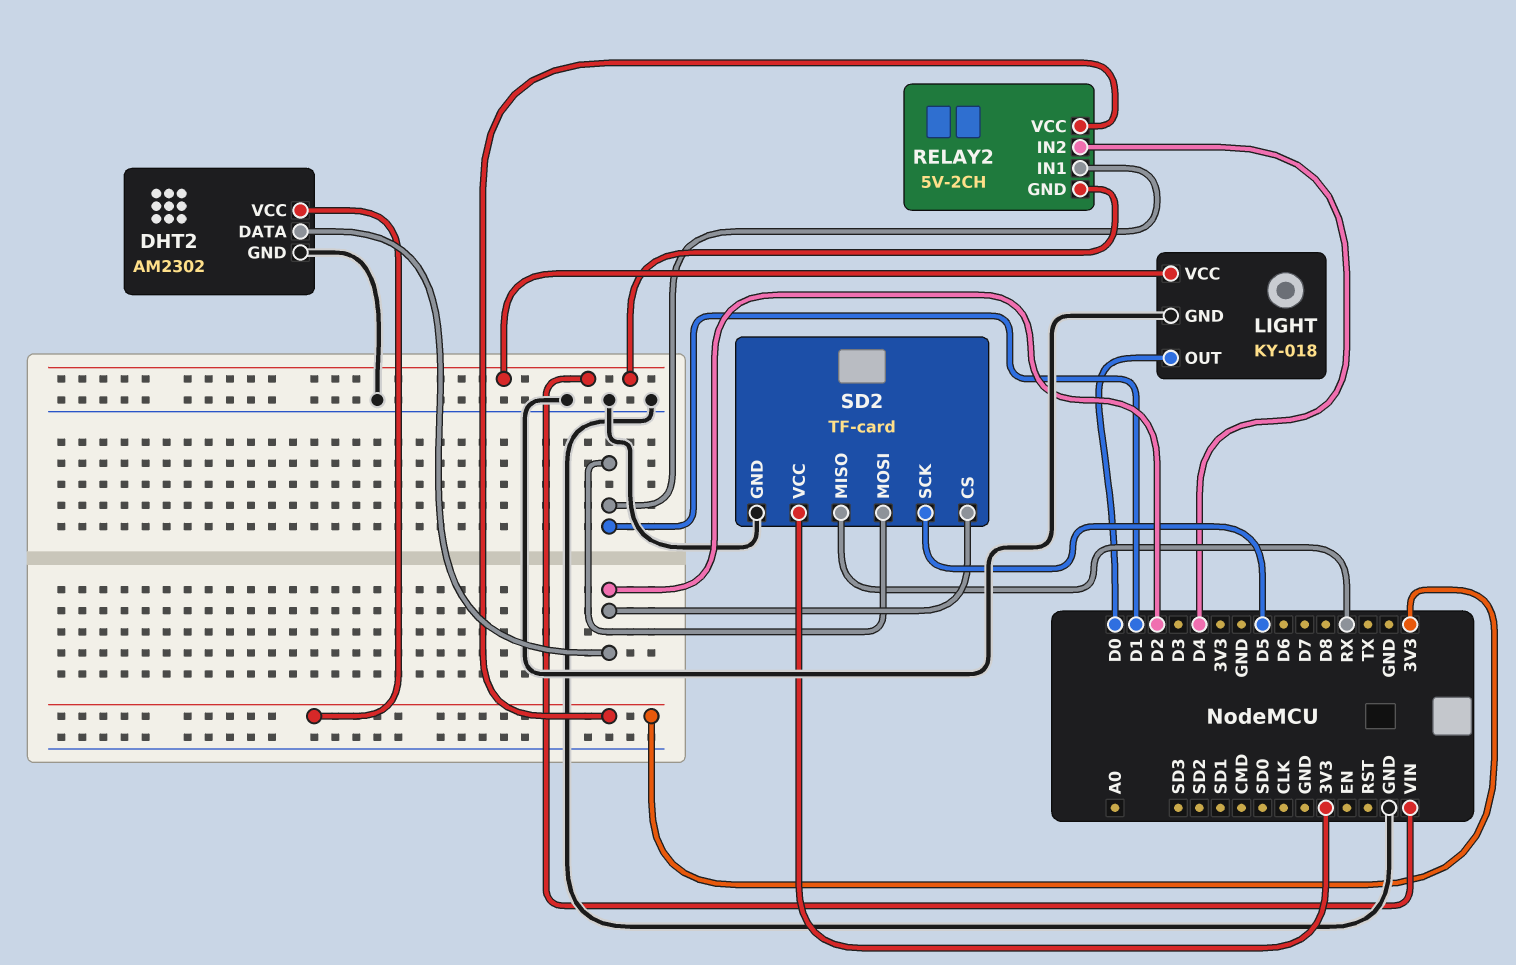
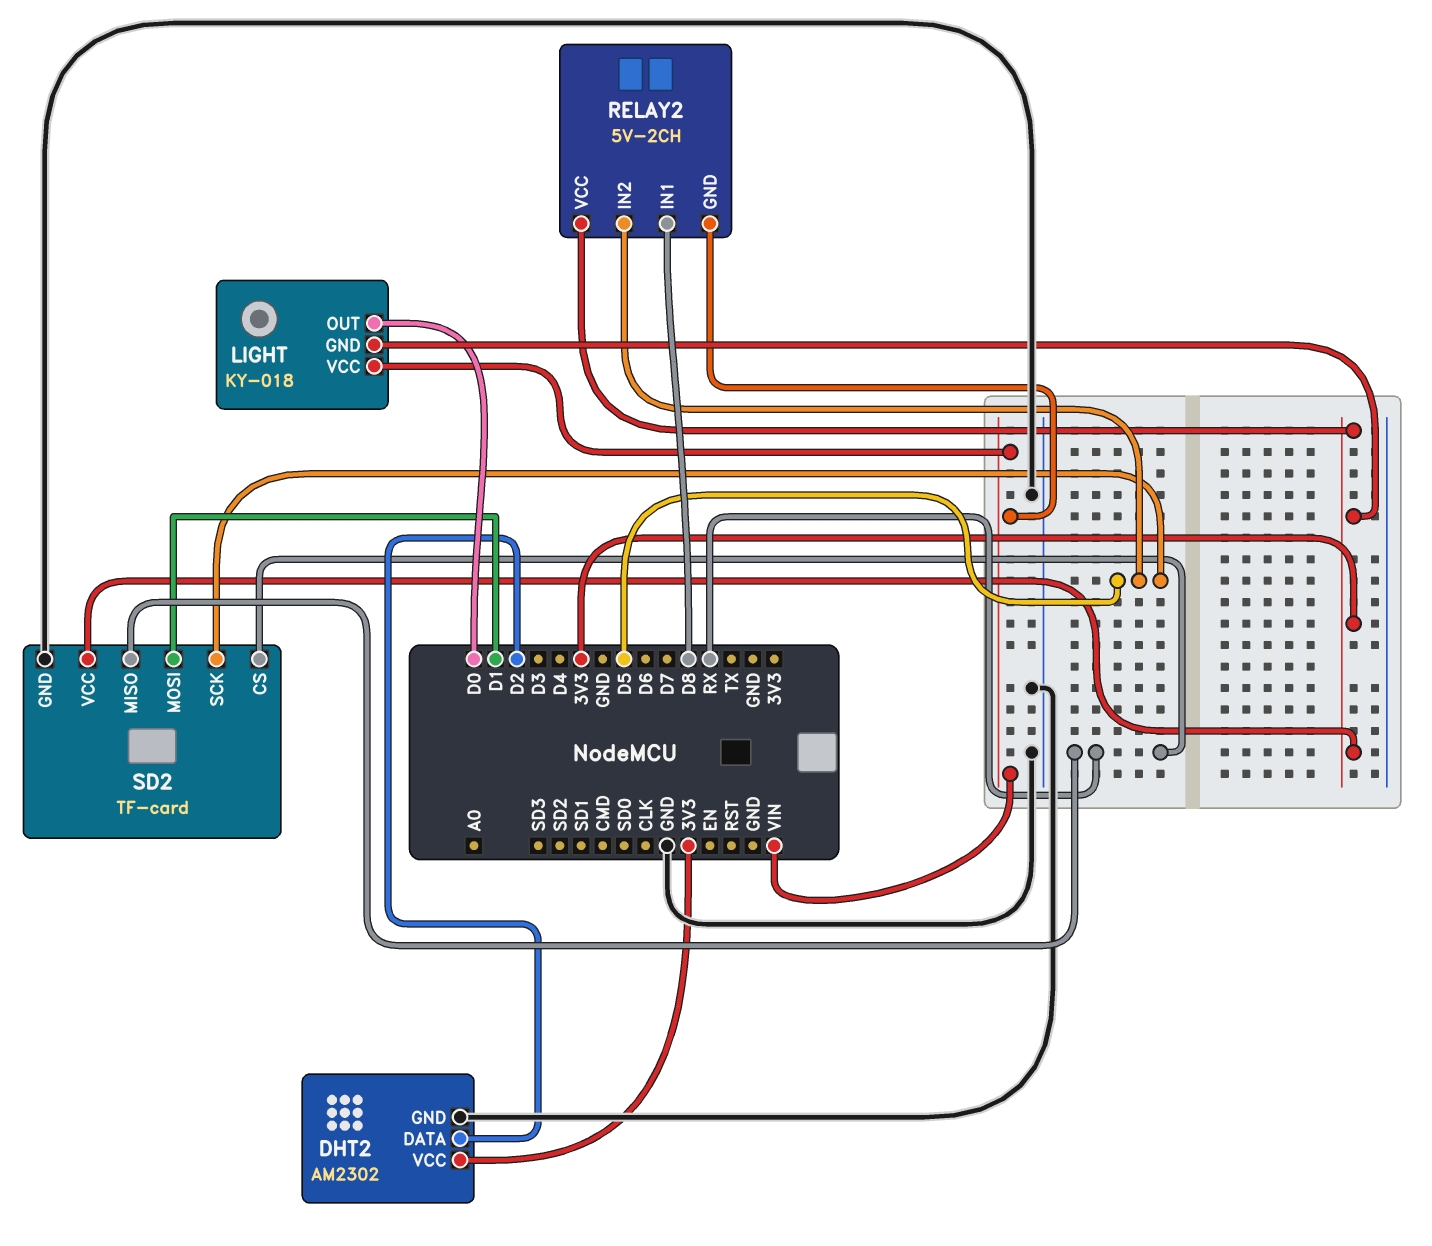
LIGHT pin GND: GND -> 3V3
RELAY2 pin IN1: D1 -> D8
RELAY2 pin IN2: D4 -> D5
SD2 pin CS: D2 -> RX

